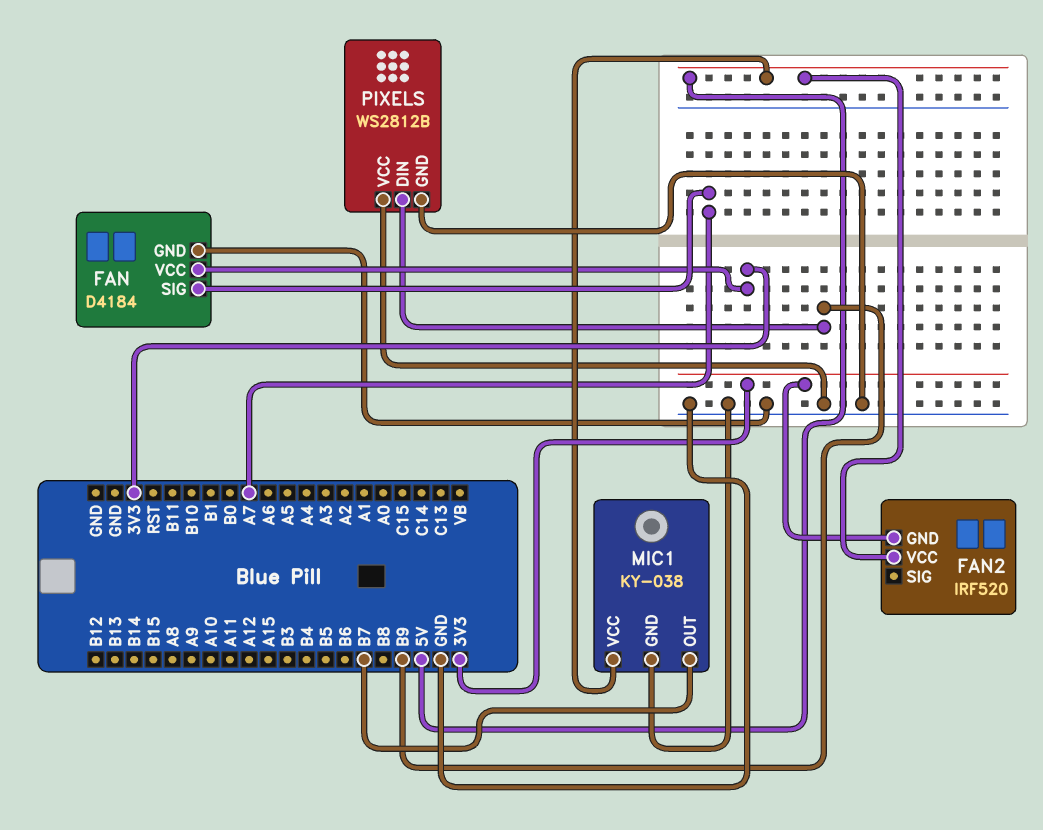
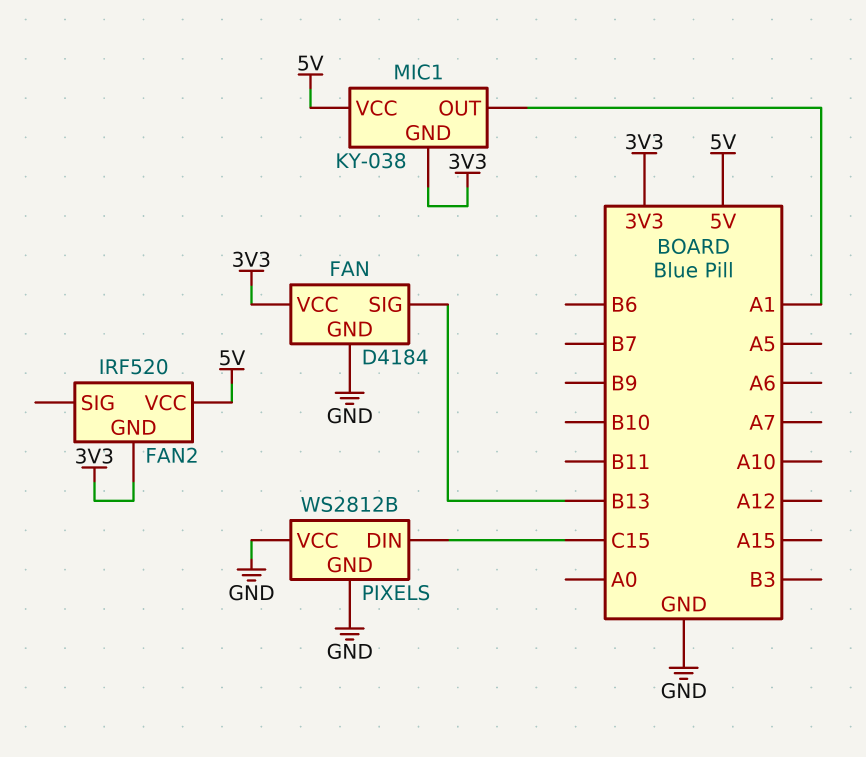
FAN pin SIG: A7 -> B13
MIC1 pin GND: GND -> 3V3
MIC1 pin OUT: B7 -> A1
PIXELS pin DIN: B9 -> C15

